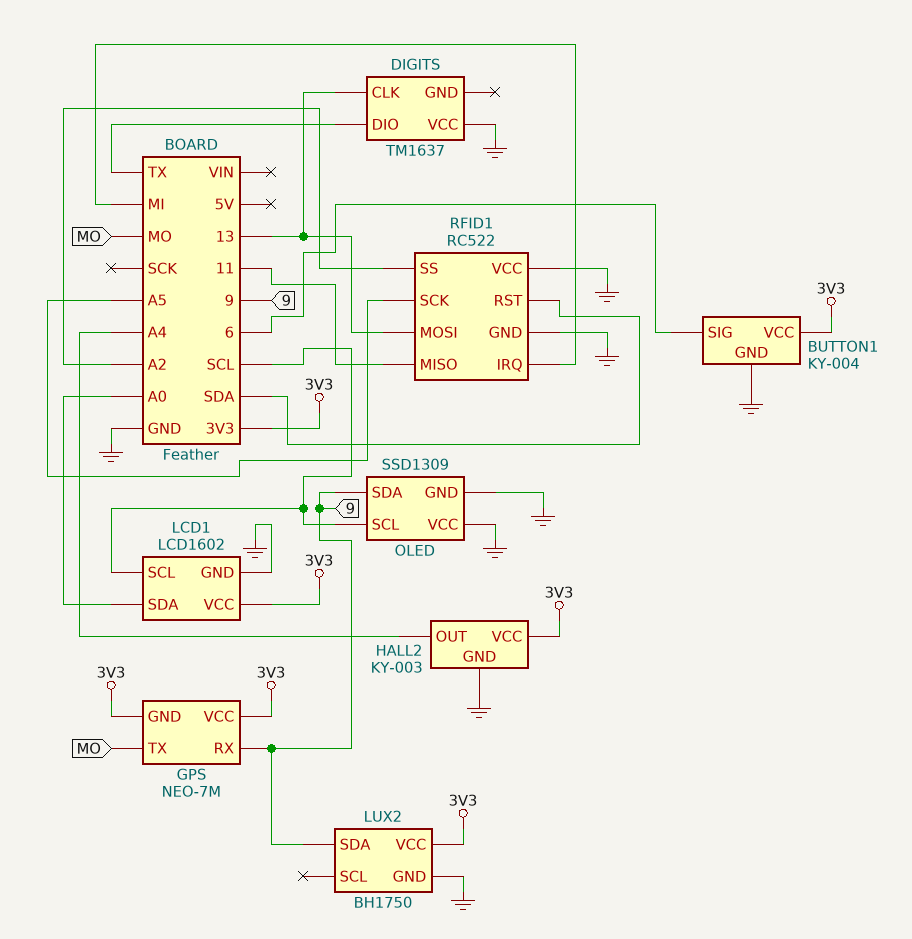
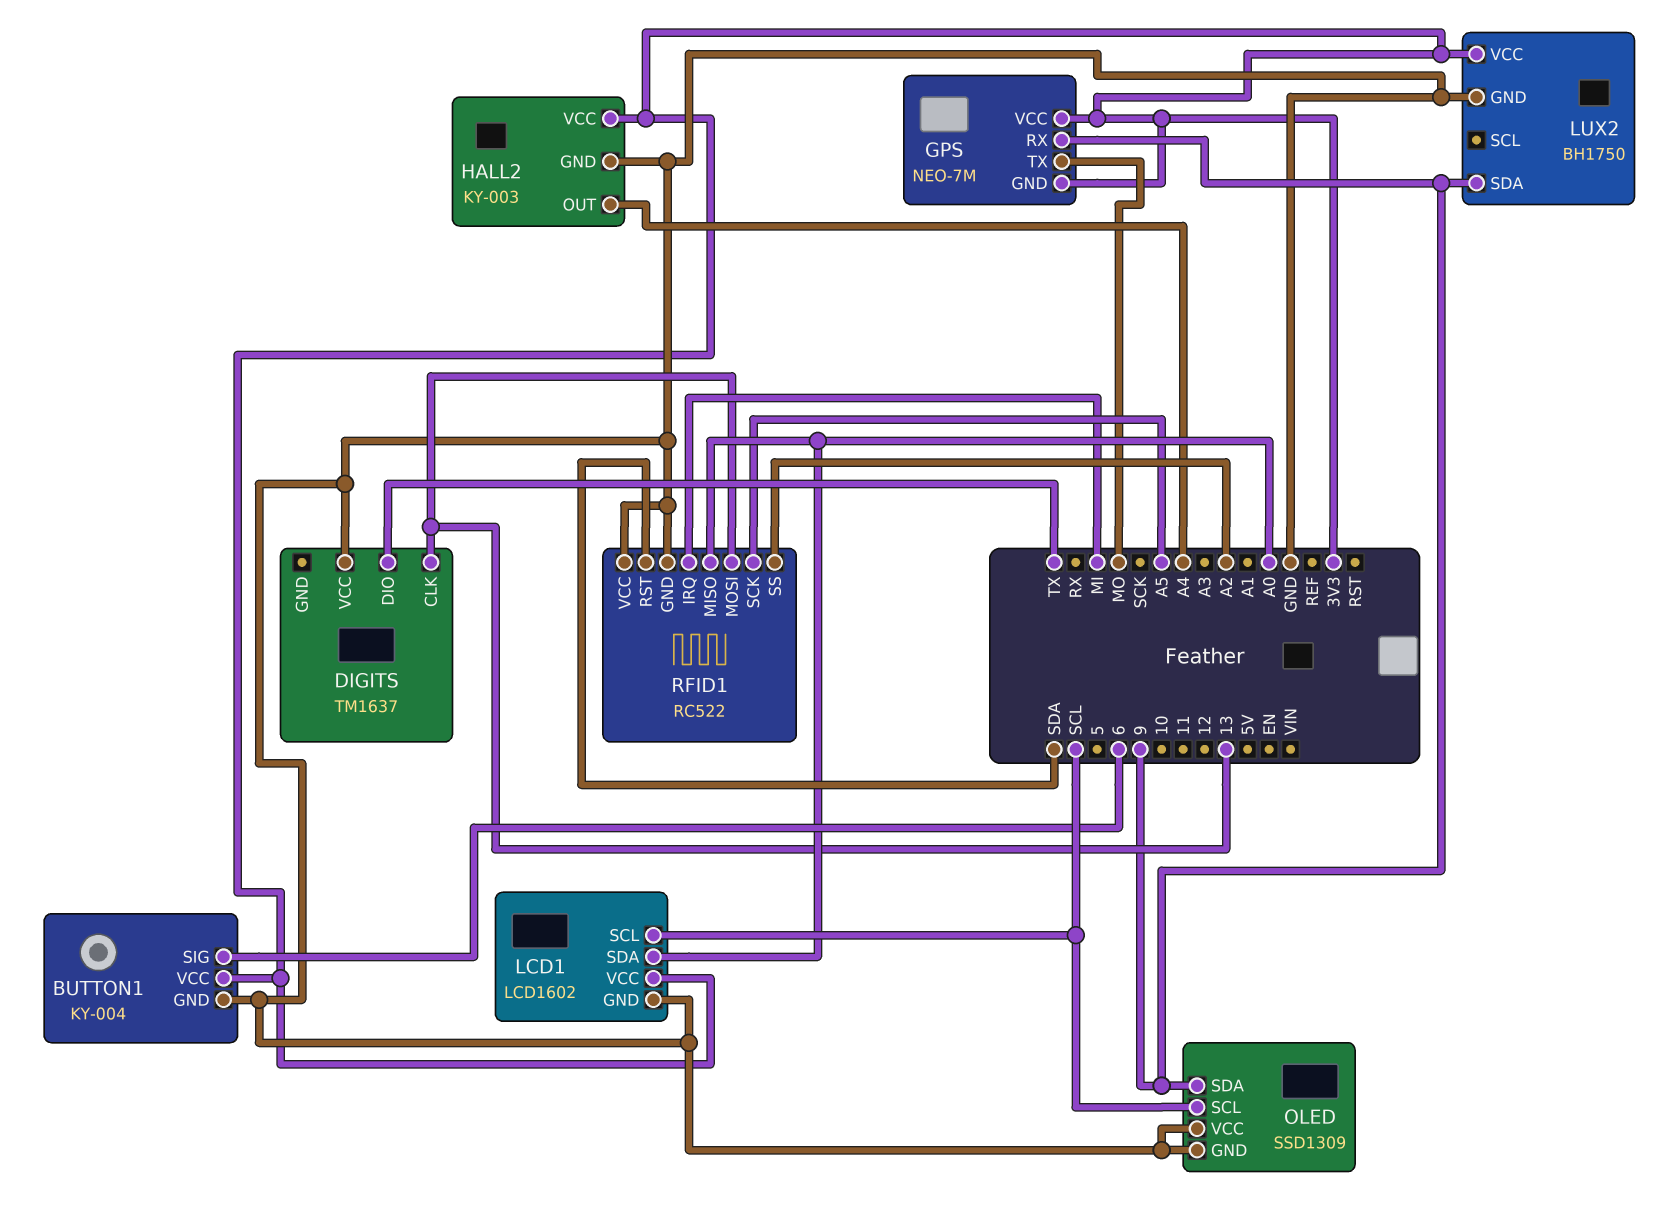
RFID1 pin MISO: 11 -> A0

